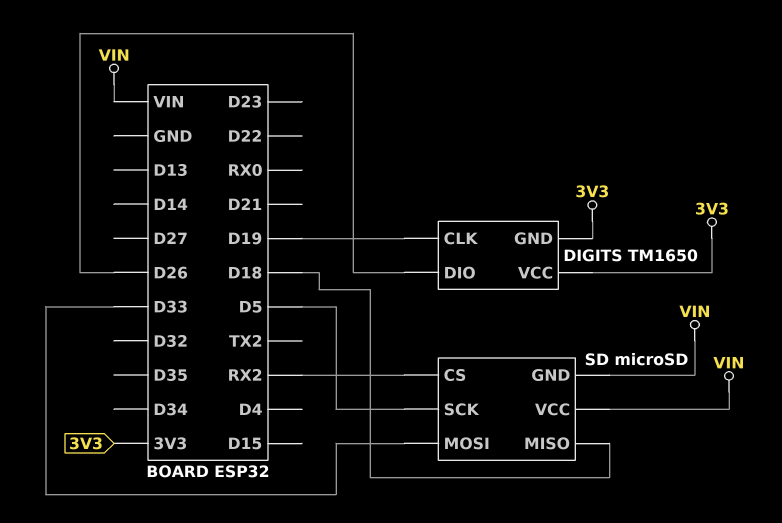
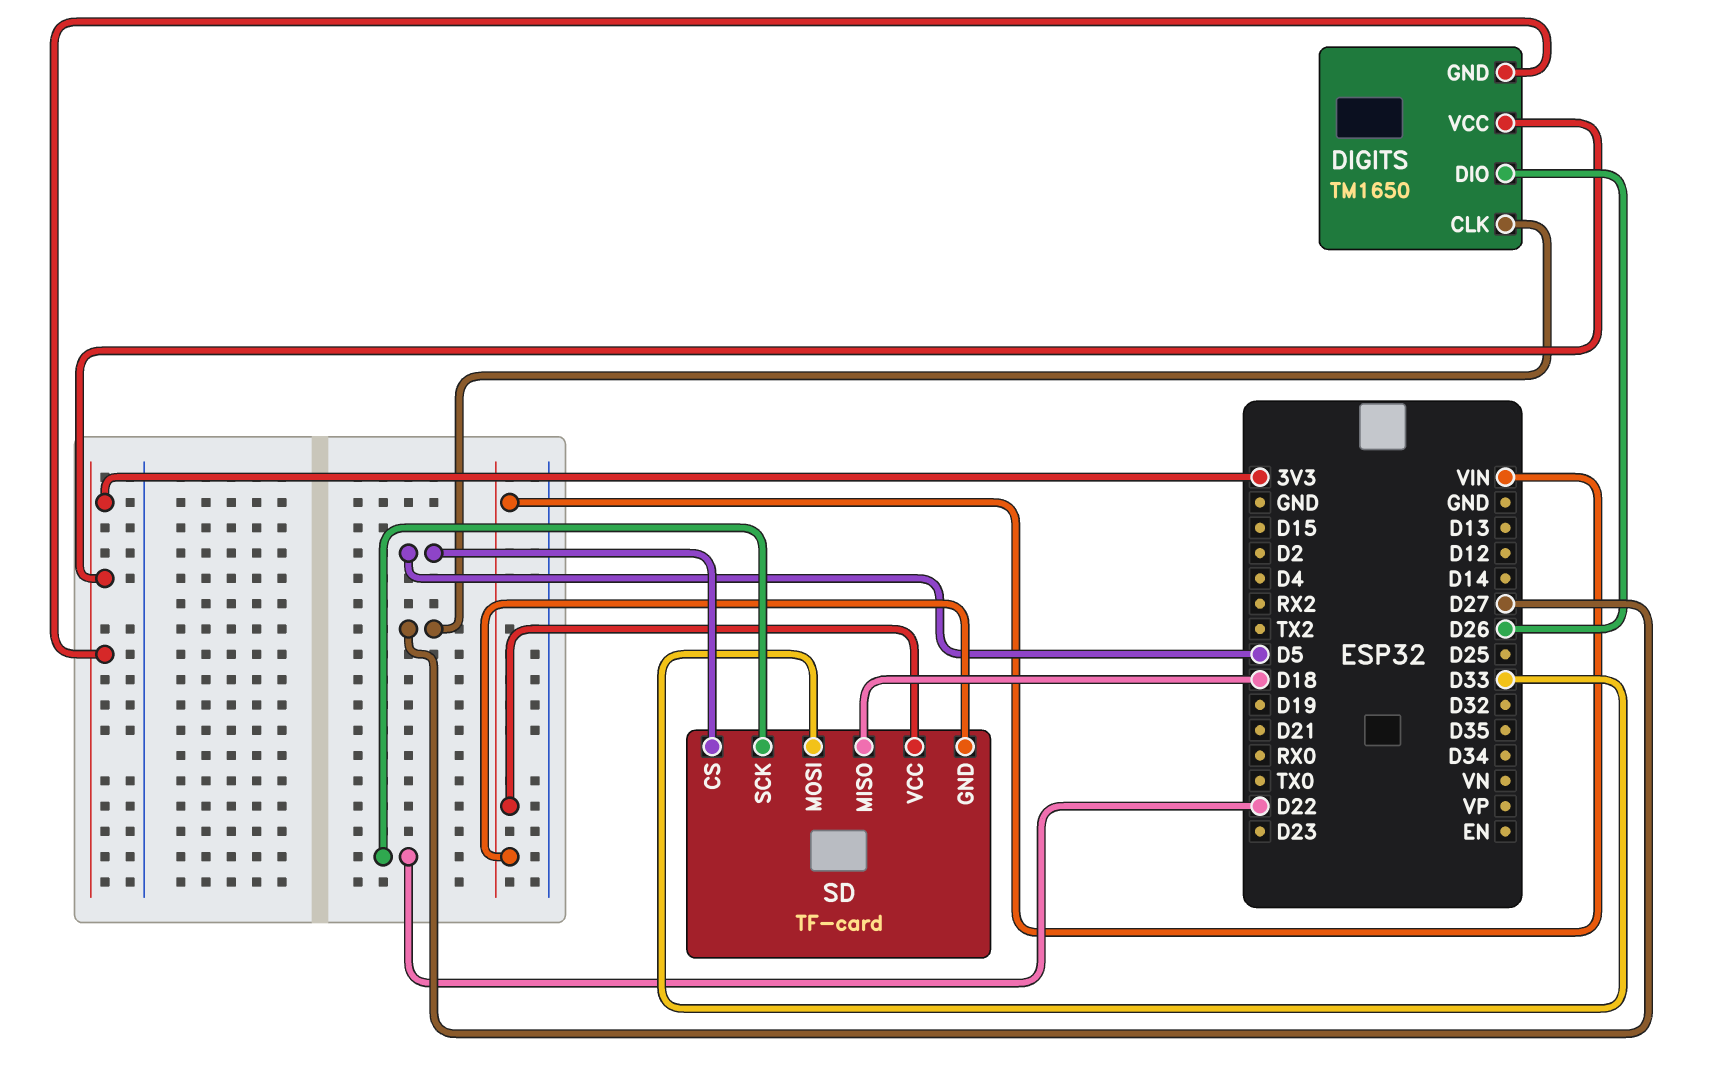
DIGITS pin CLK: D19 -> D27
SD: microSD -> TF-card
SD pin CS: RX2 -> D5
SD pin SCK: D5 -> D22

